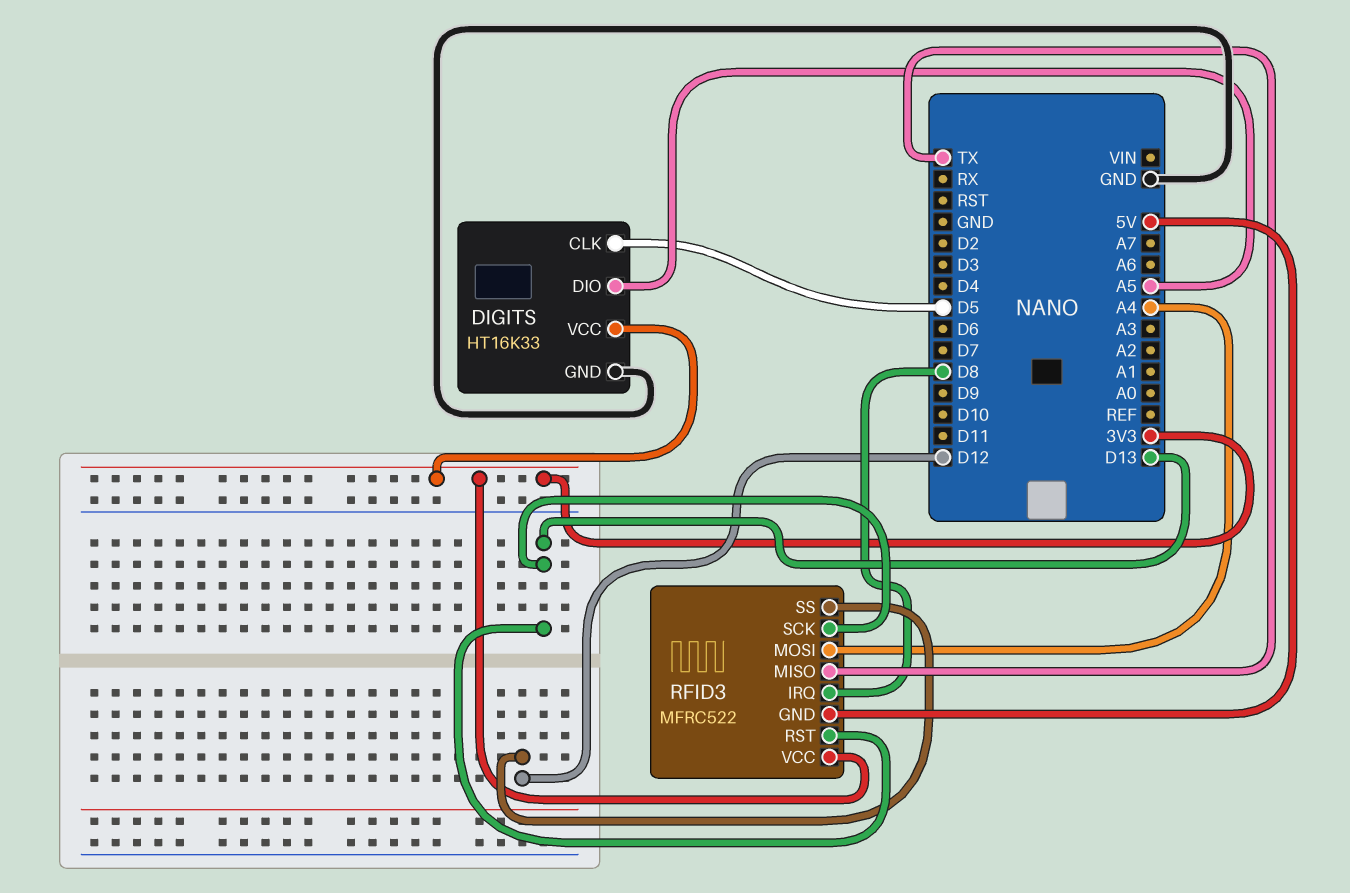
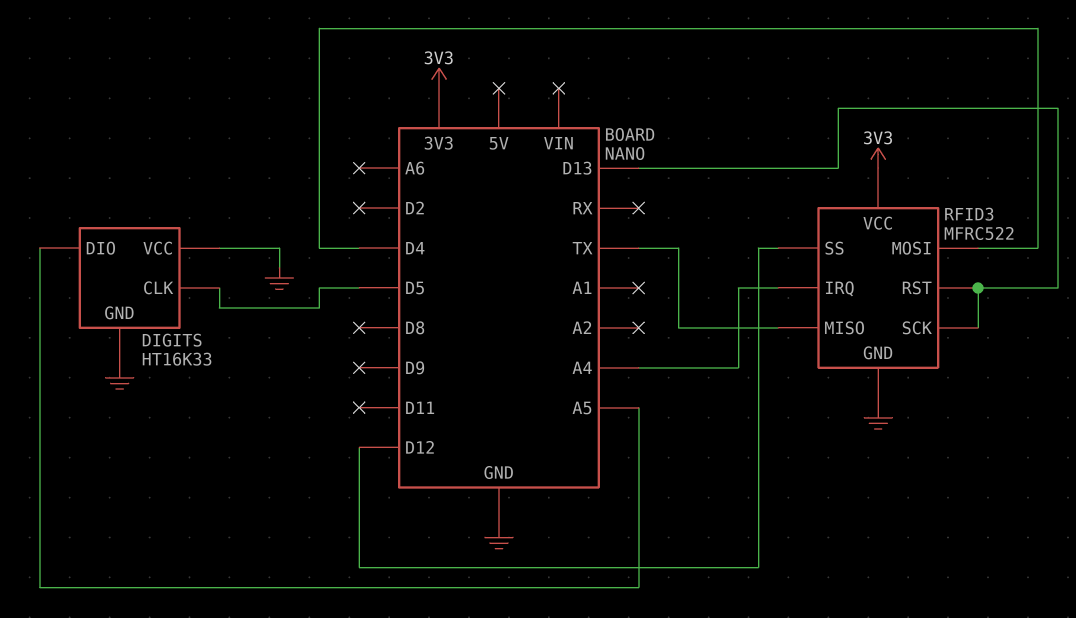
DIGITS pin VCC: 3V3 -> GND
RFID3 pin GND: 5V -> GND
RFID3 pin IRQ: D8 -> A4
RFID3 pin MOSI: A4 -> D4

